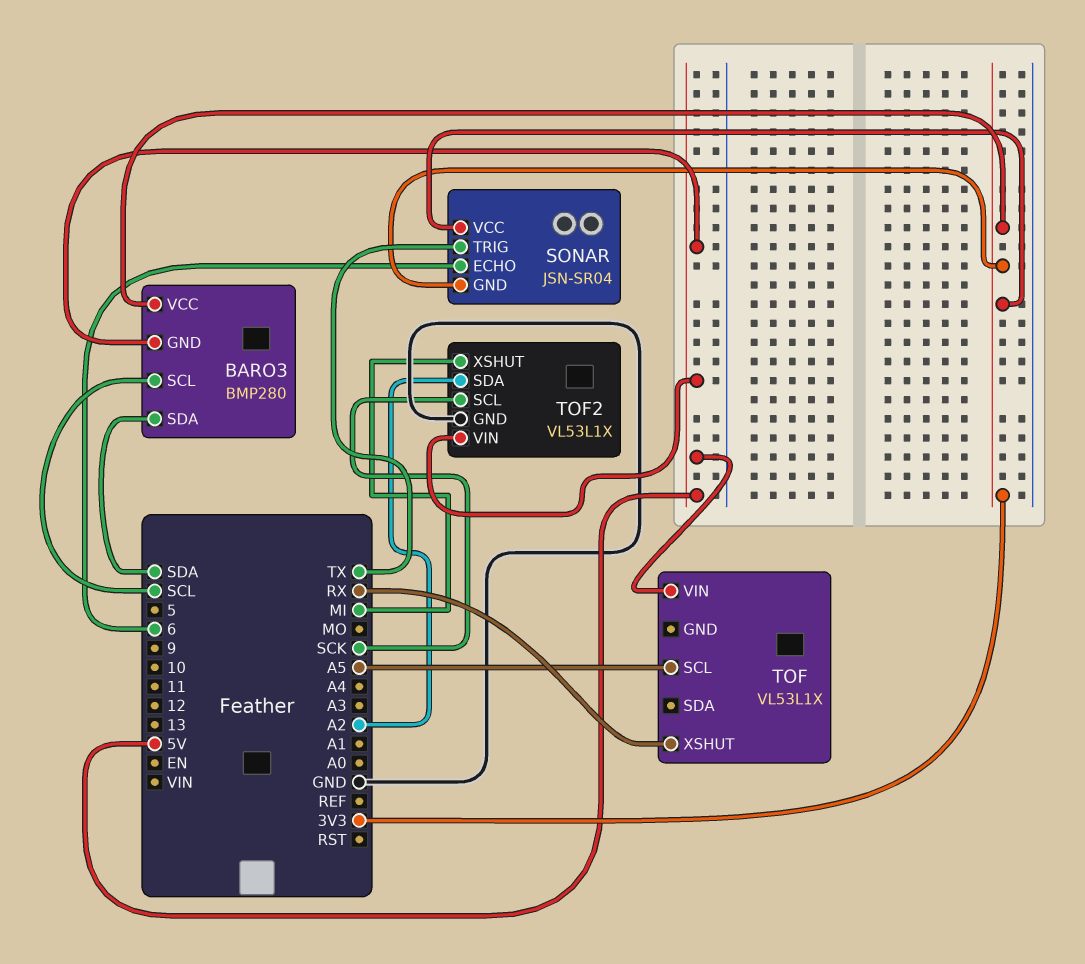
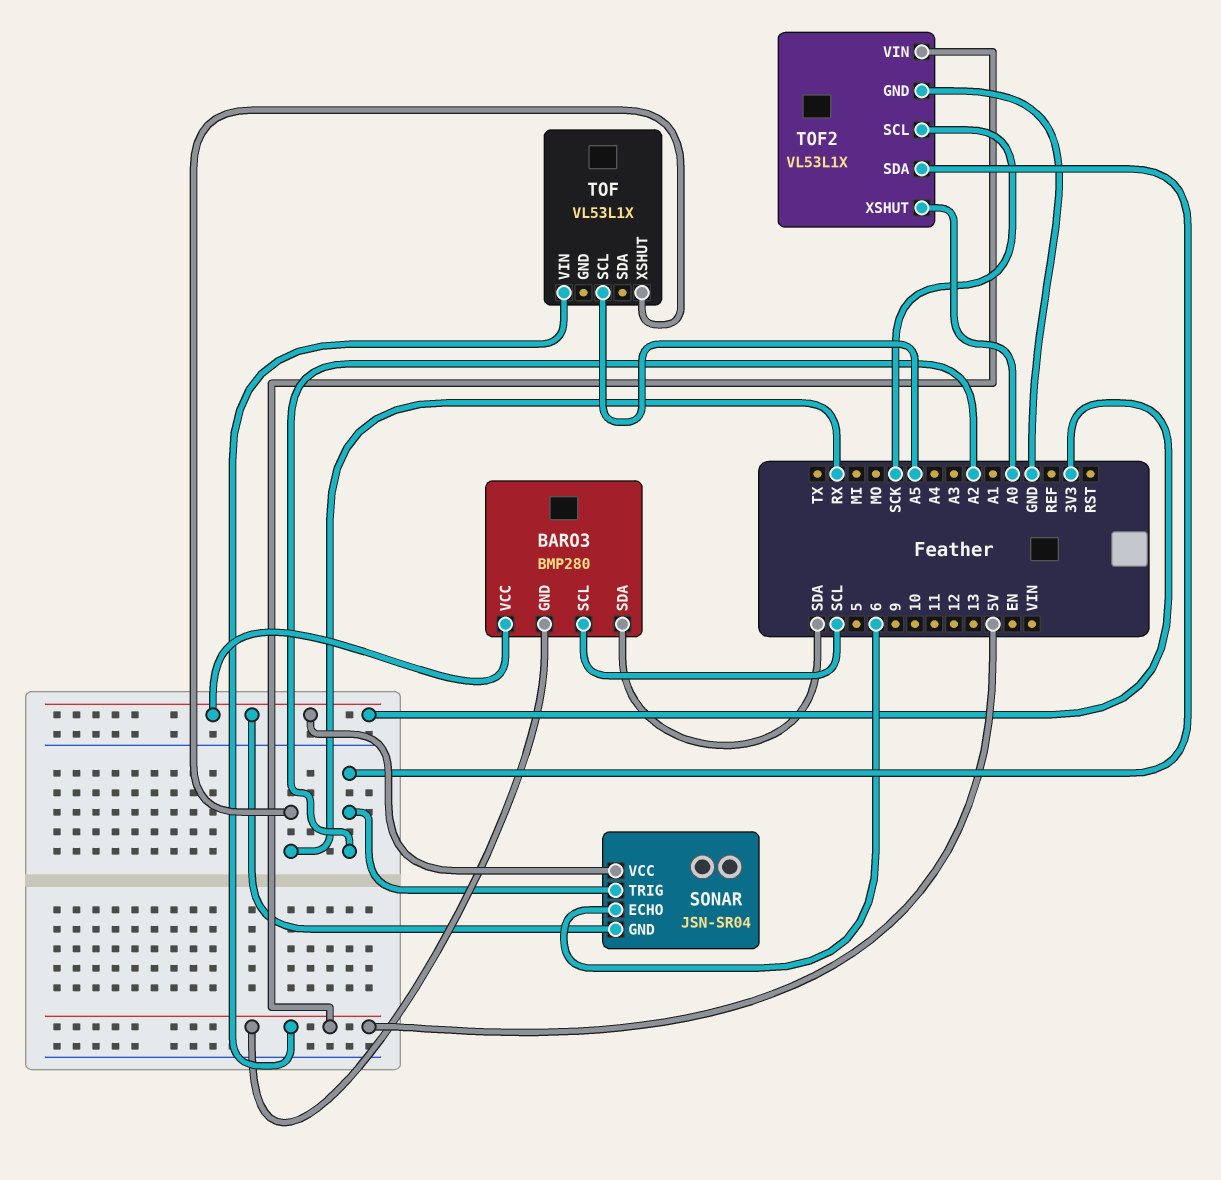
SONAR pin TRIG: TX -> A2
TOF2 pin XSHUT: MI -> A0

